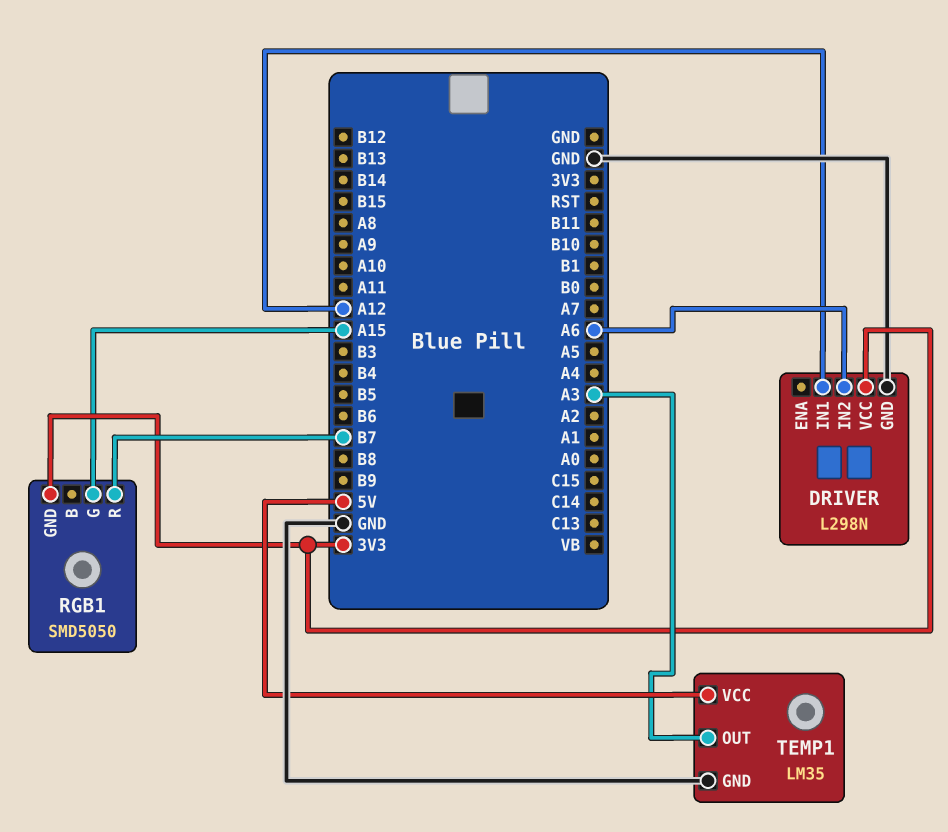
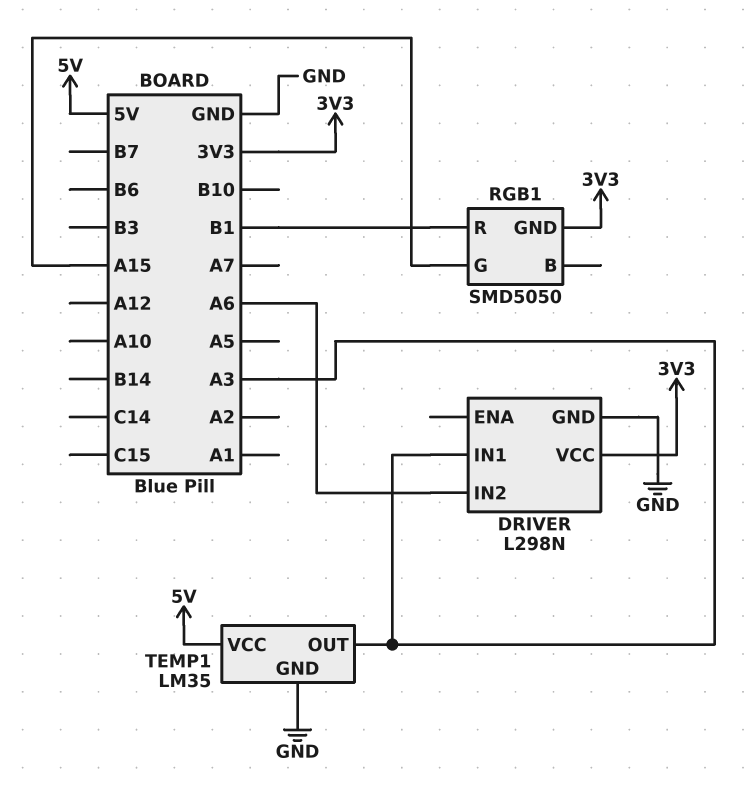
DRIVER pin IN1: A12 -> A3
RGB1 pin R: B7 -> B1

